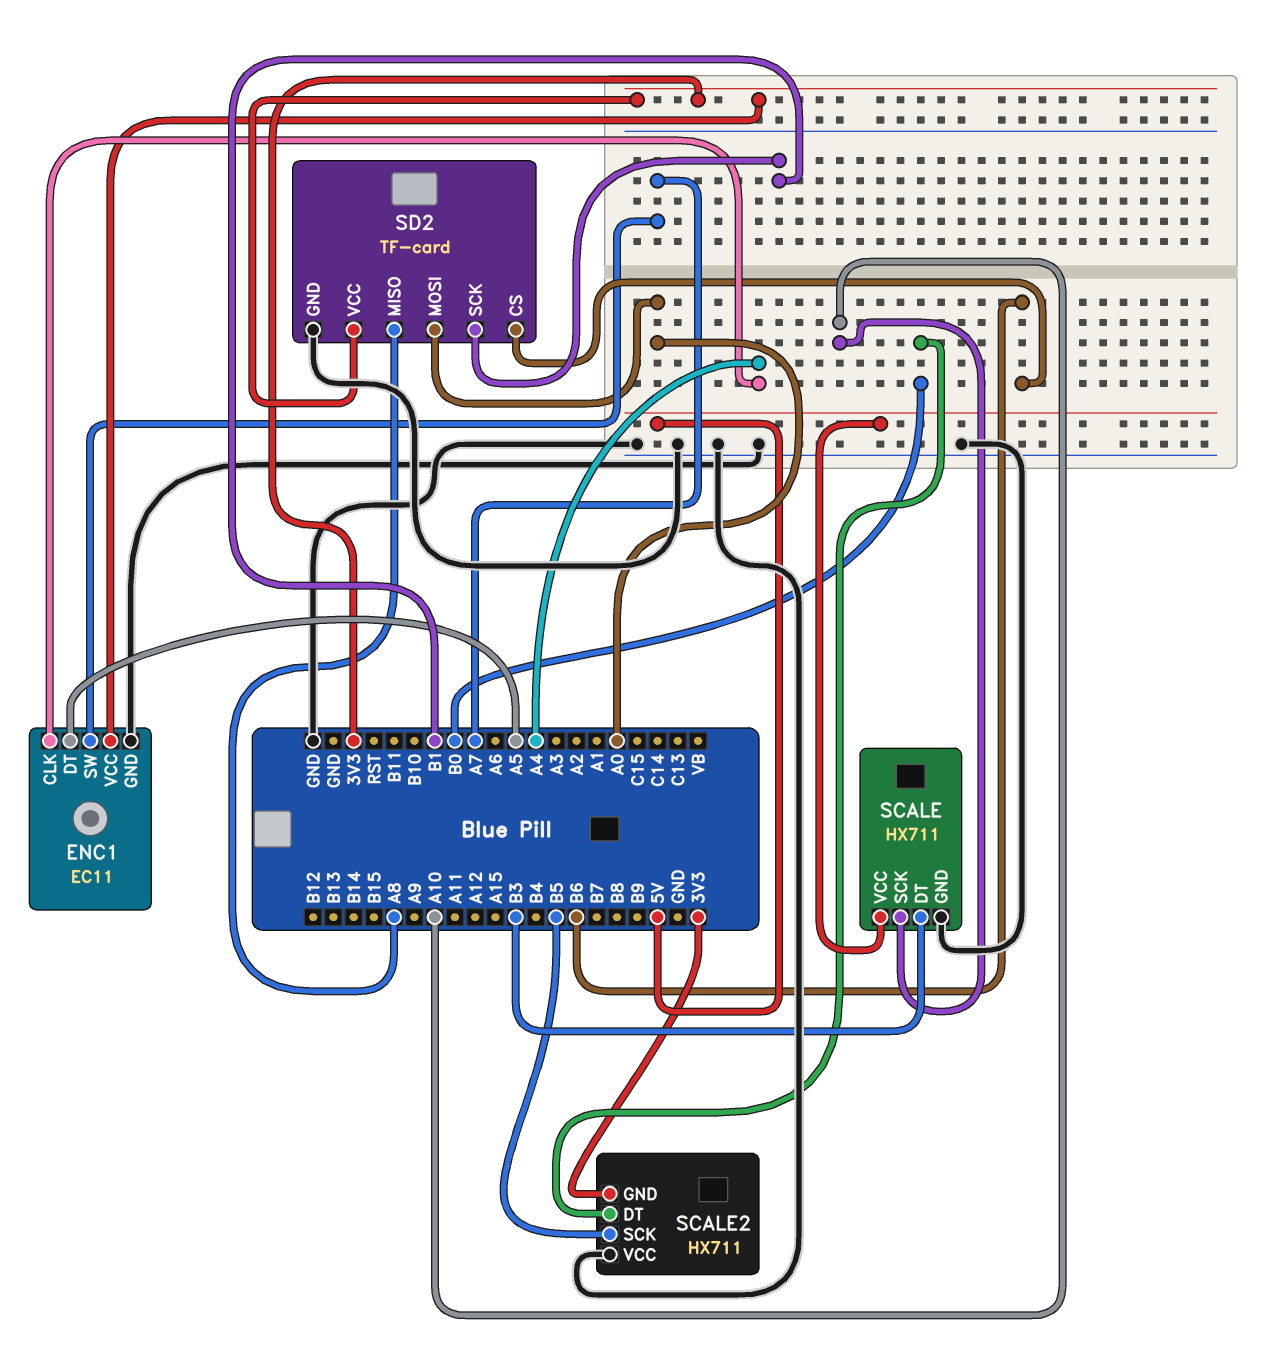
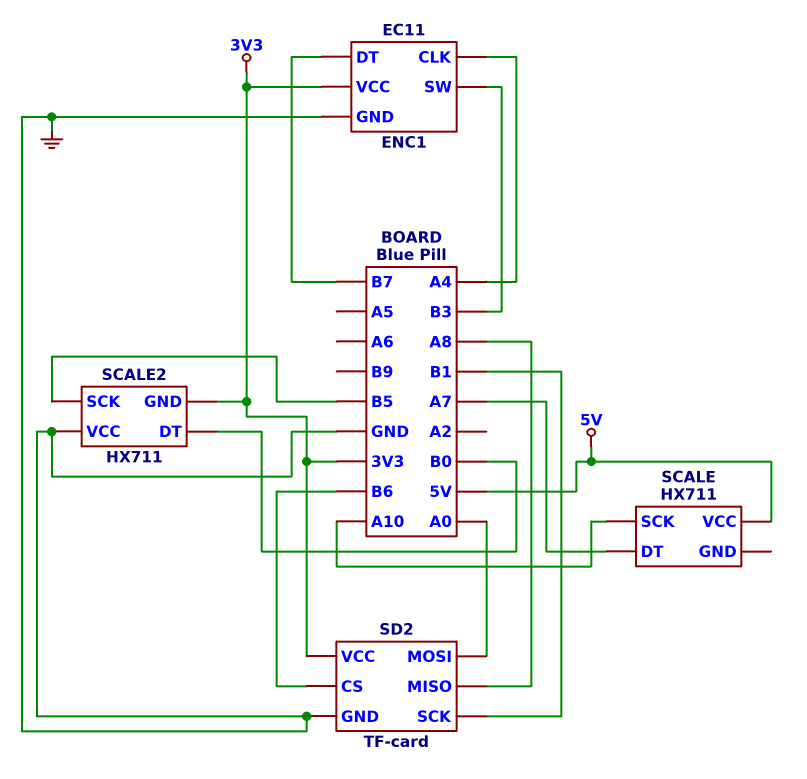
ENC1 pin DT: A5 -> B7
ENC1 pin SW: A7 -> B3
SCALE pin DT: B3 -> A7
SCALE pin GND: GND -> none

